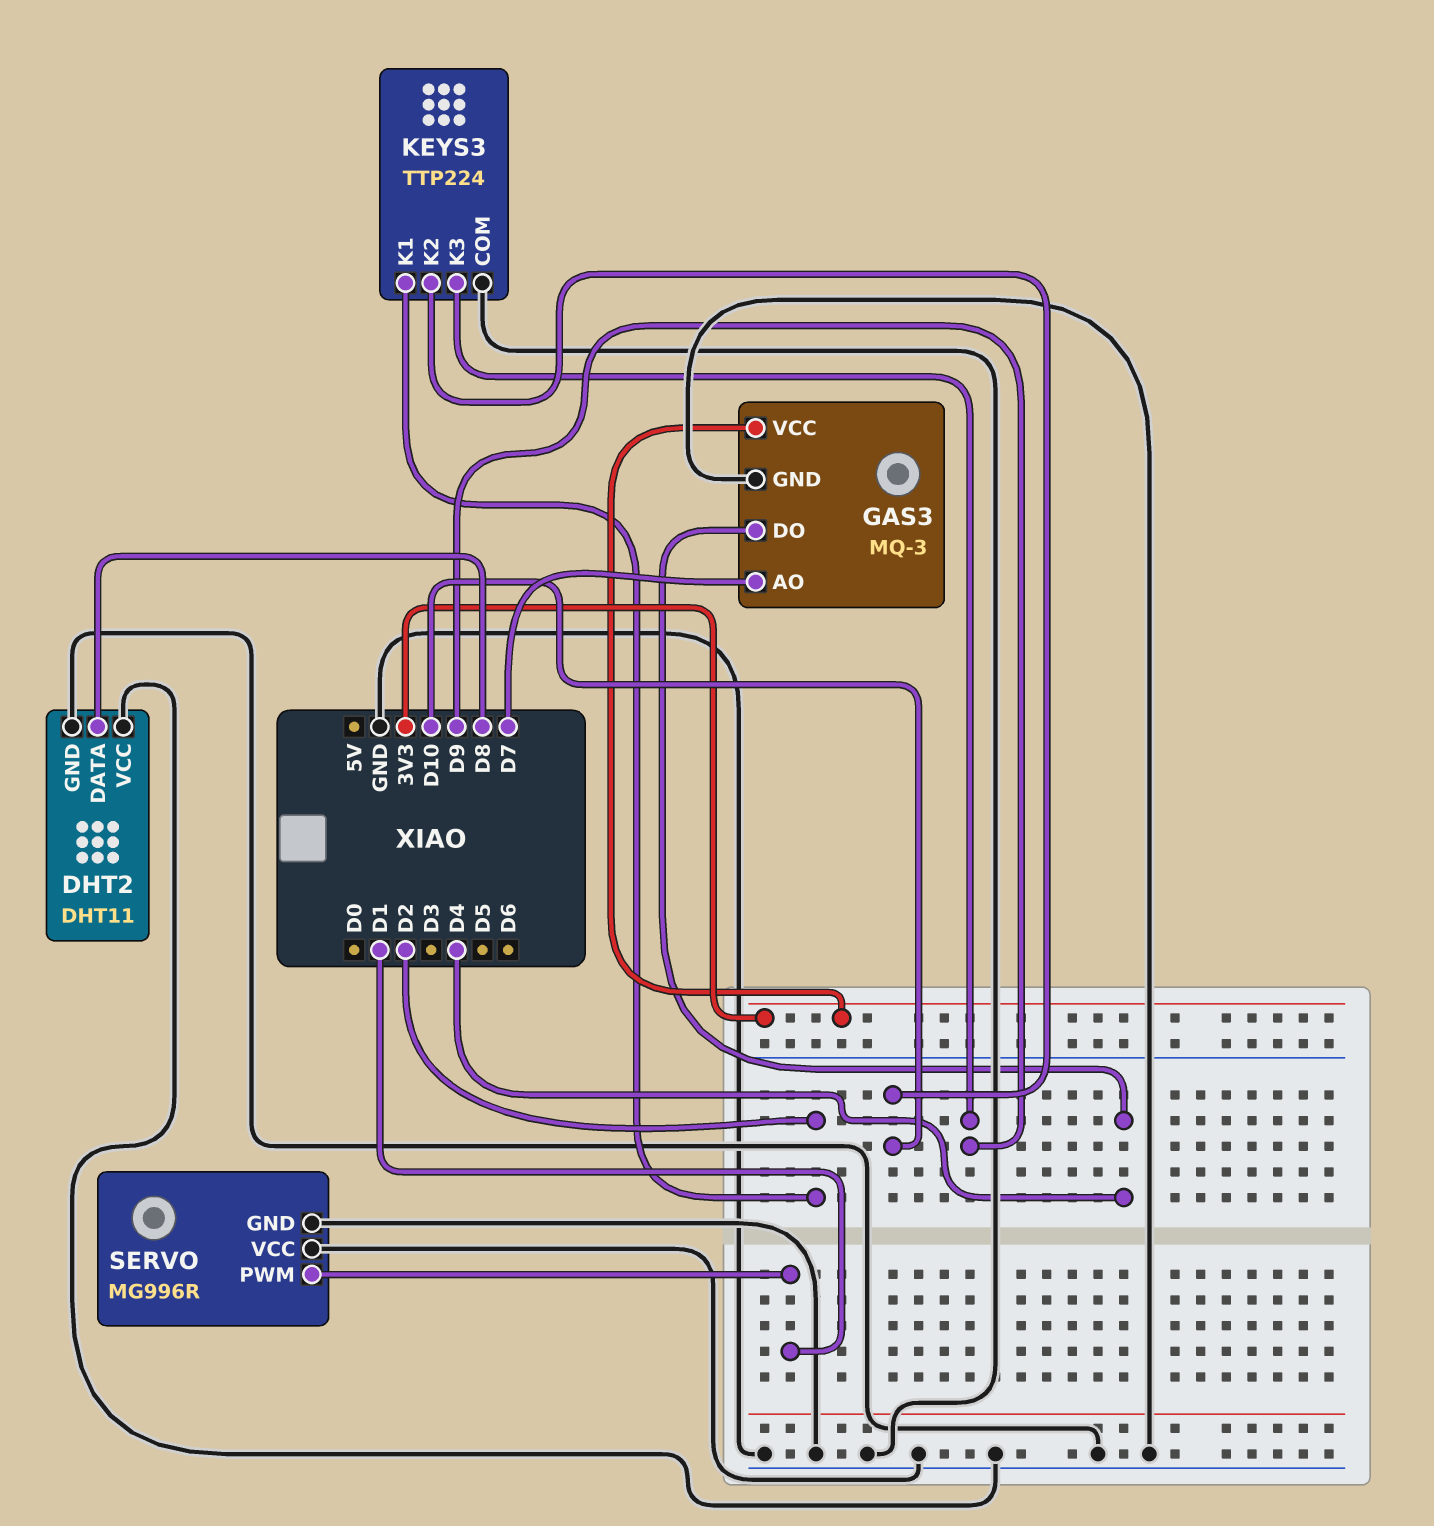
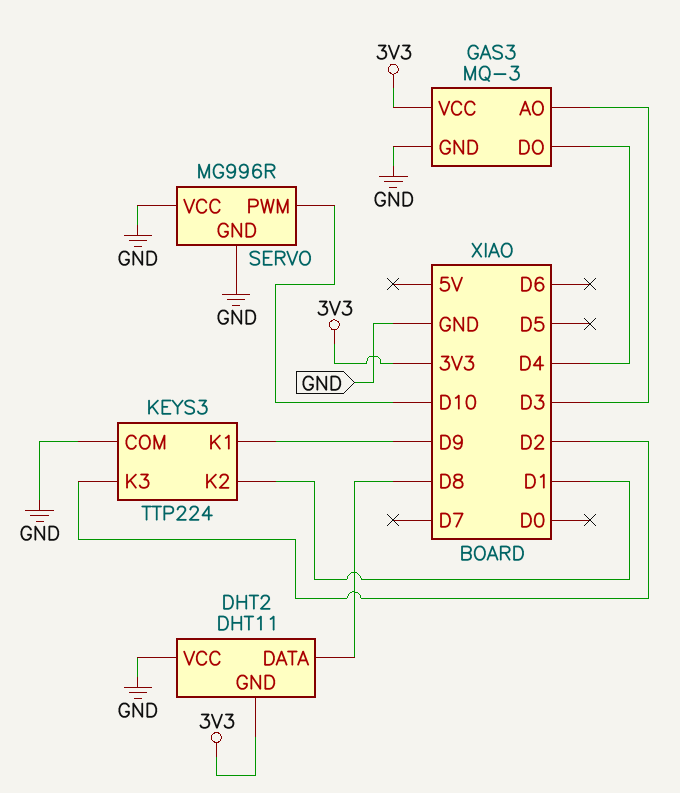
DHT2 pin GND: GND -> 3V3
GAS3 pin AO: D7 -> D3
KEYS3 pin K1: D2 -> D9
KEYS3 pin K2: D10 -> D1
KEYS3 pin K3: D9 -> D2
SERVO pin PWM: D1 -> D10

